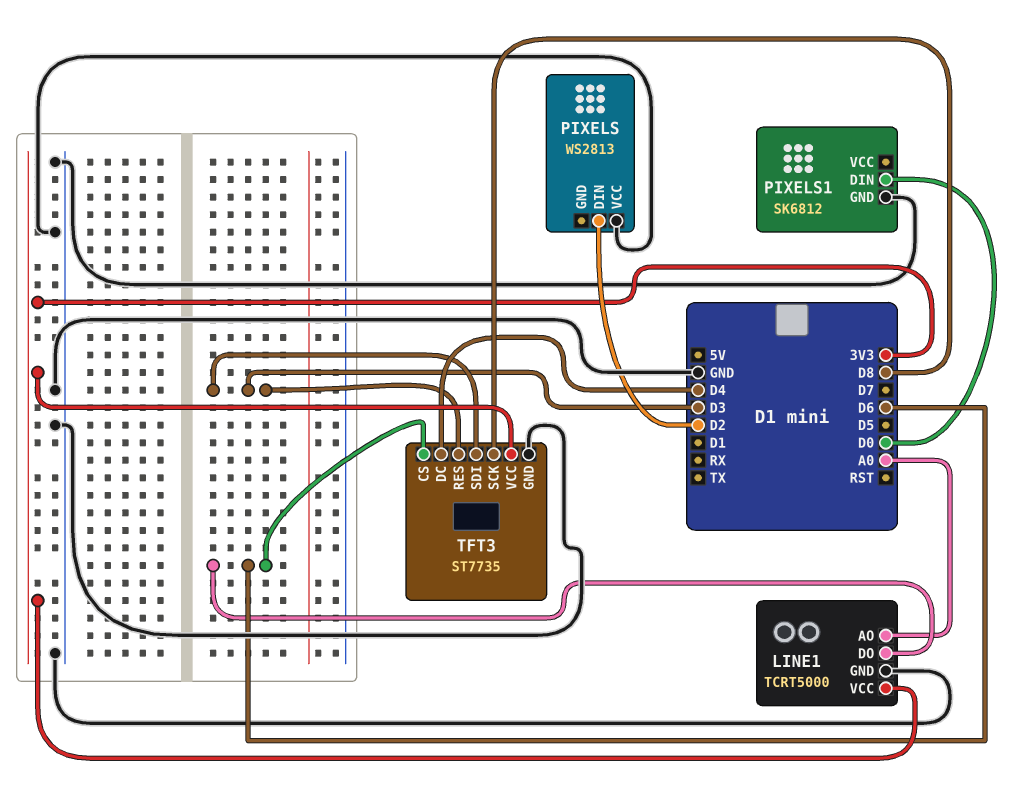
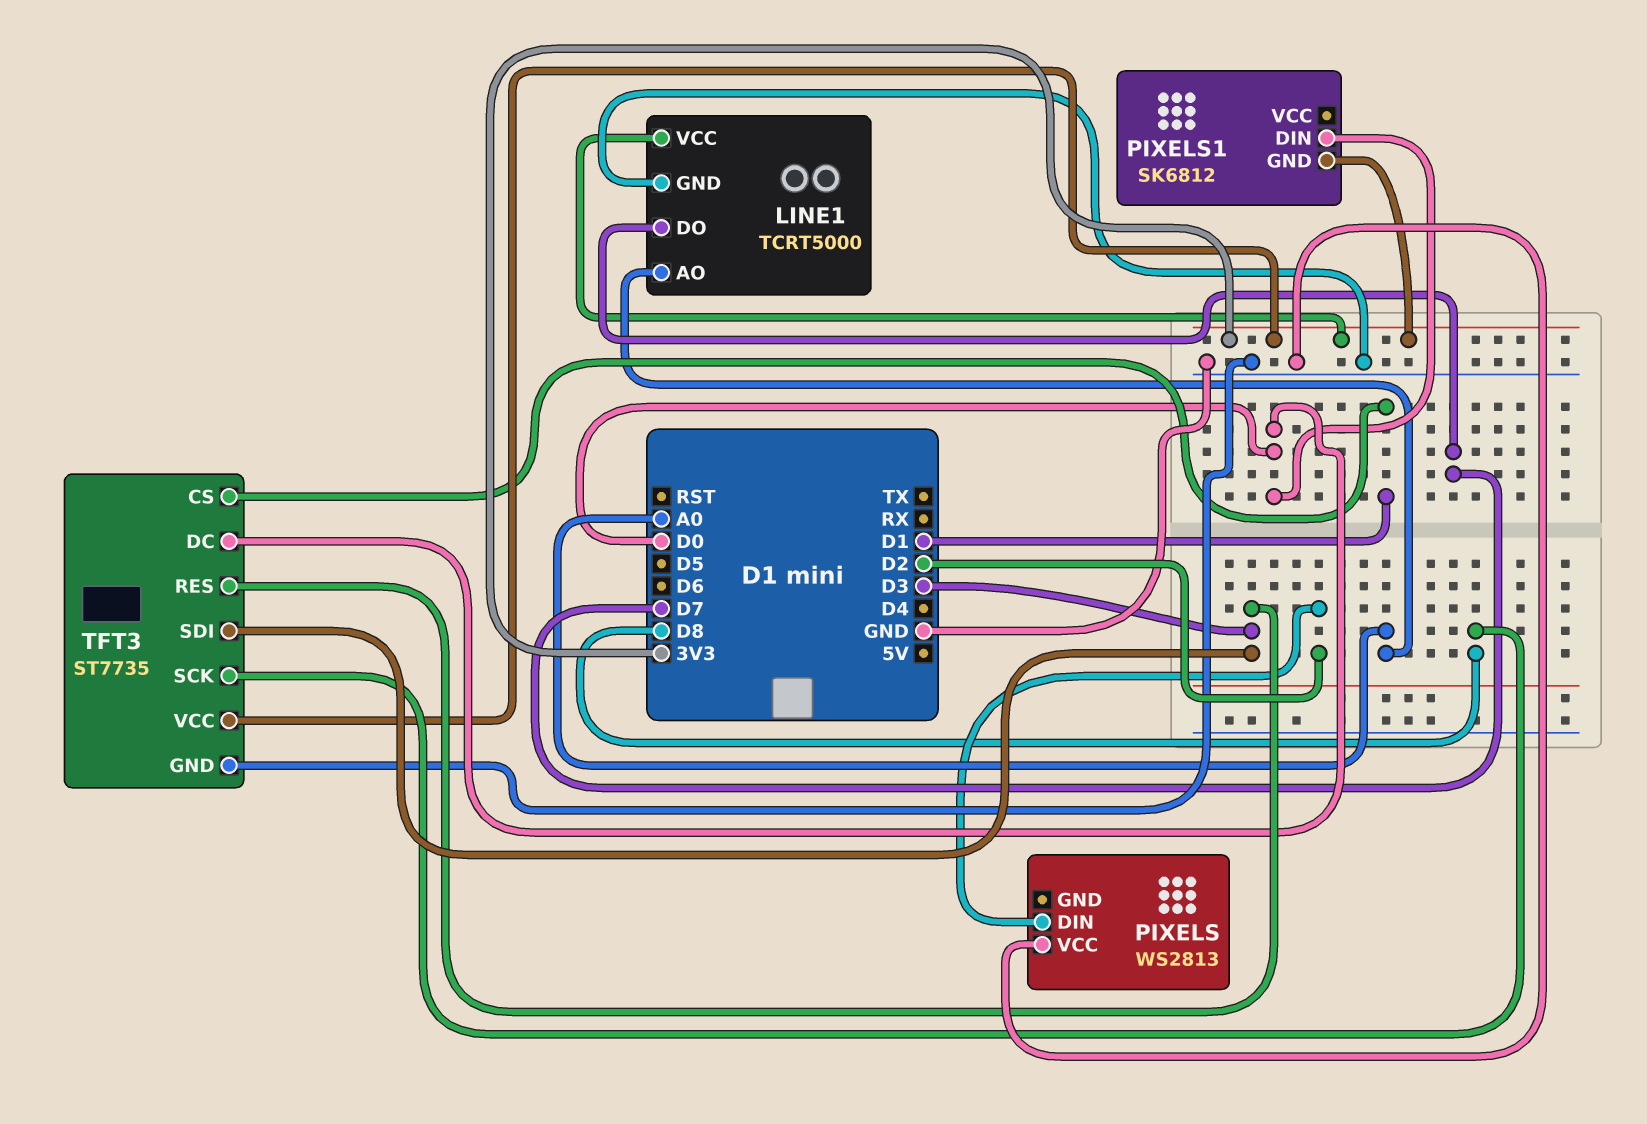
LINE1 pin DO: D6 -> D7
PIXELS1 pin GND: GND -> 3V3
TFT3 pin CS: D6 -> D1
TFT3 pin DC: D4 -> D0

